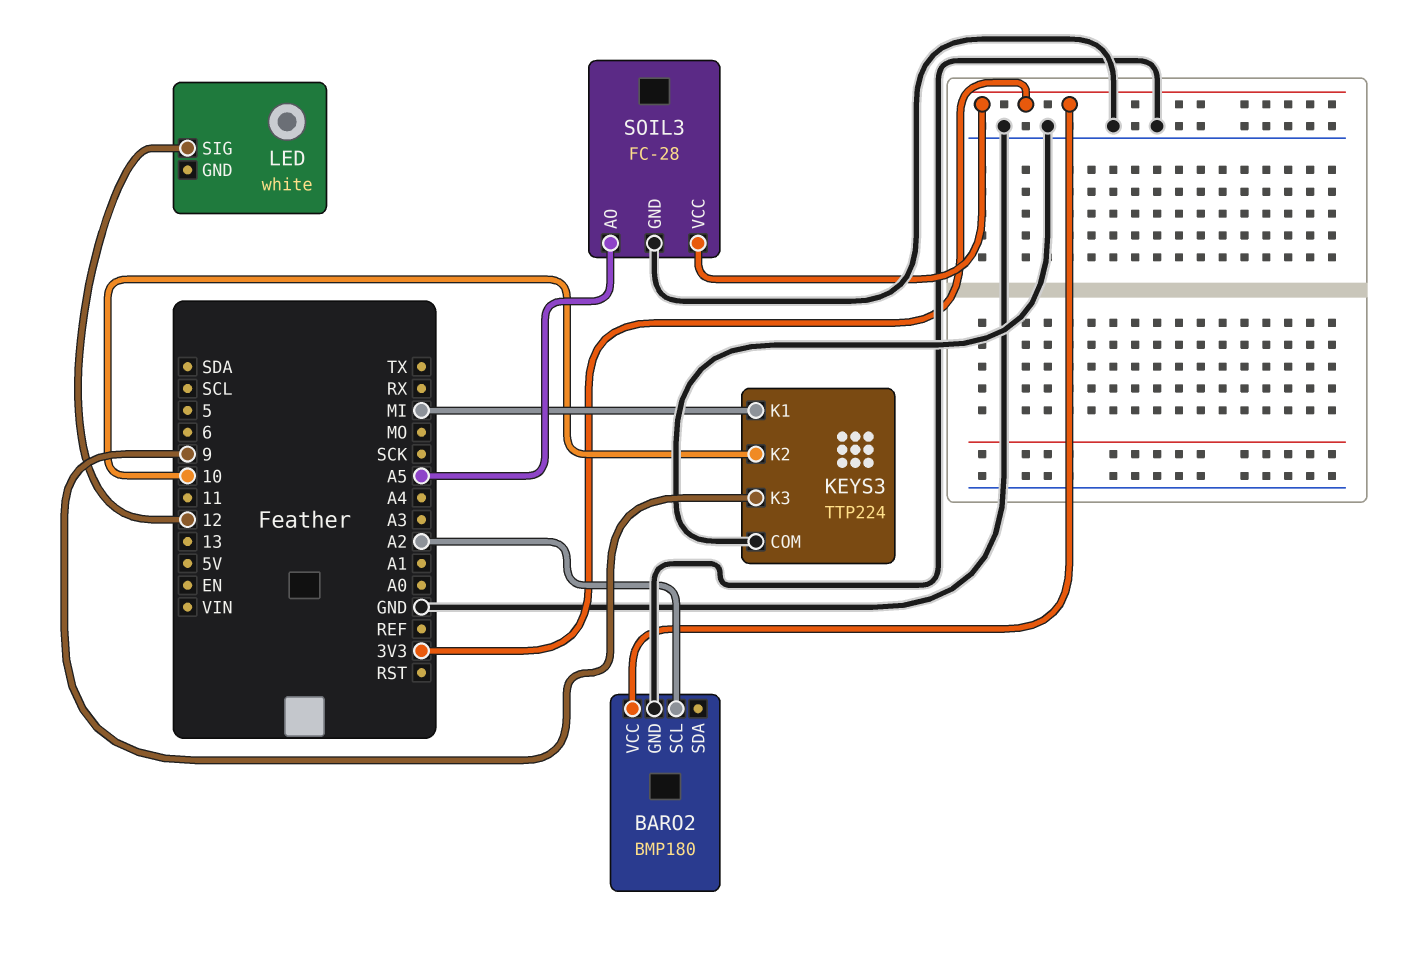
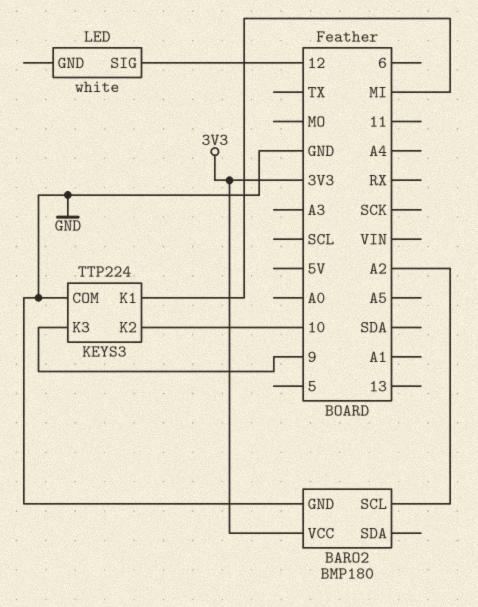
SOIL3: FC-28 -> none
SOIL3 pin AO: A5 -> none
SOIL3 pin GND: GND -> none
SOIL3 pin VCC: 3V3 -> none

